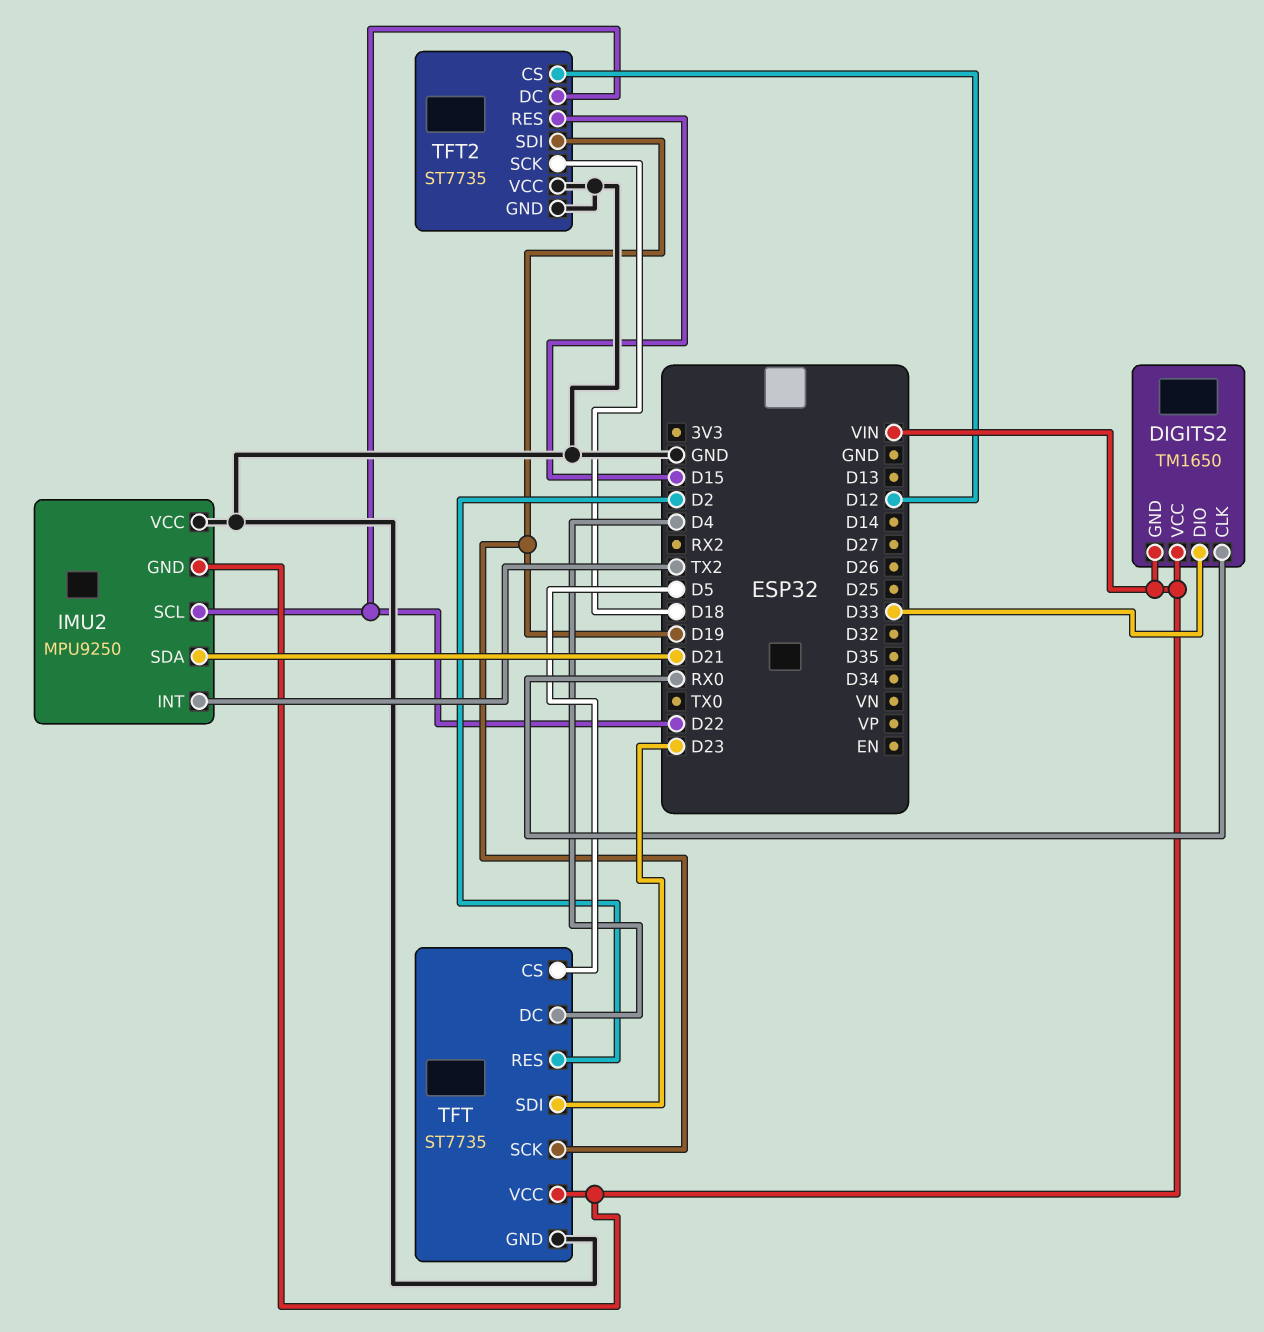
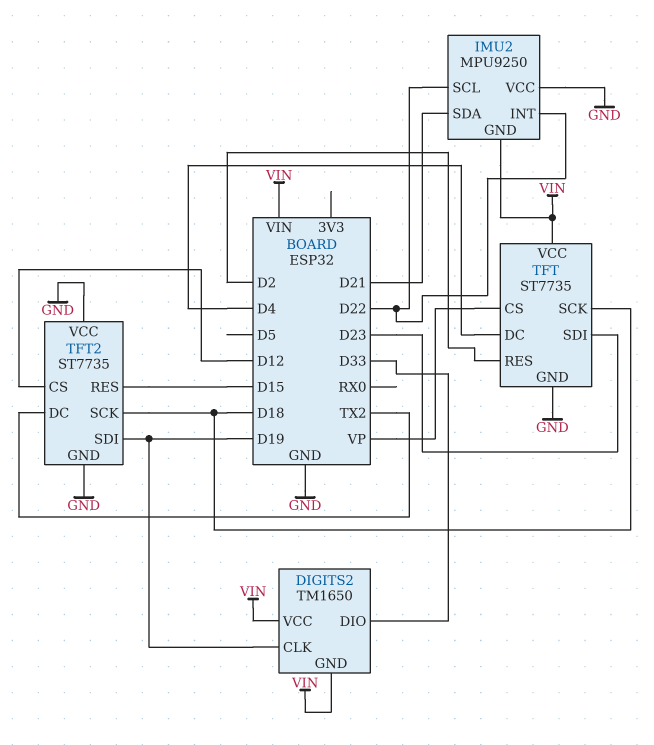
DIGITS2 pin CLK: RX0 -> D19
IMU2 pin INT: TX2 -> D22
TFT pin CS: D5 -> VP
TFT pin SCK: D19 -> D18
TFT2 pin DC: D22 -> TX2

